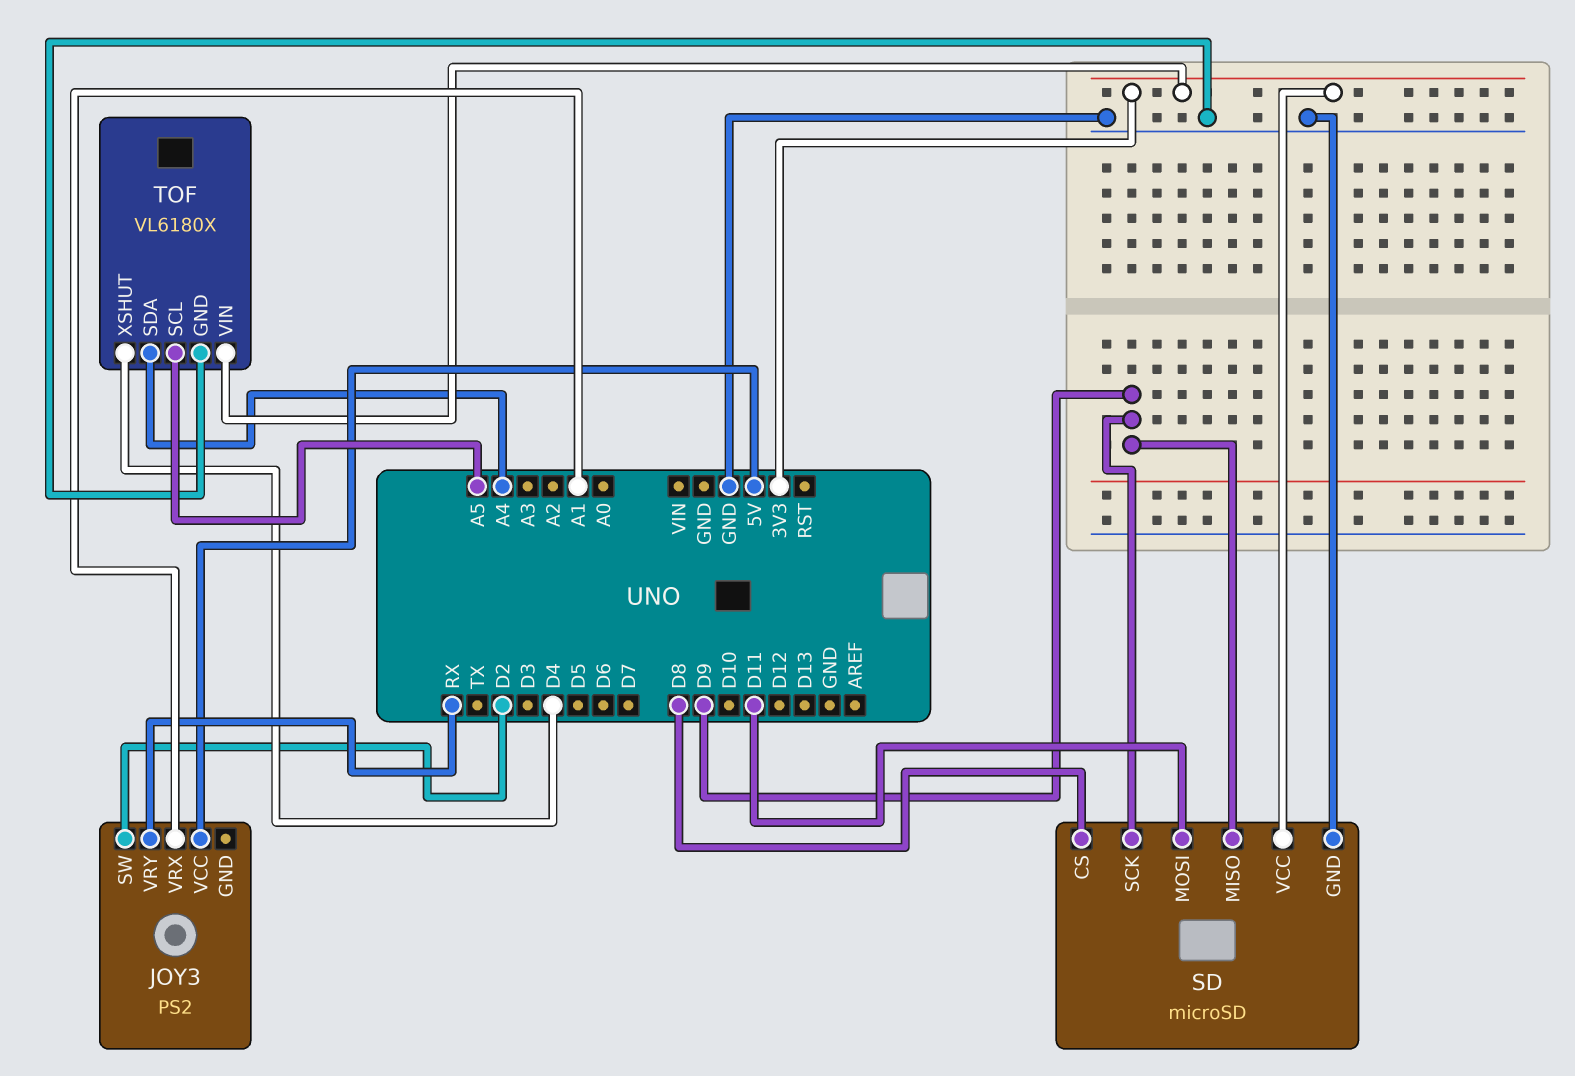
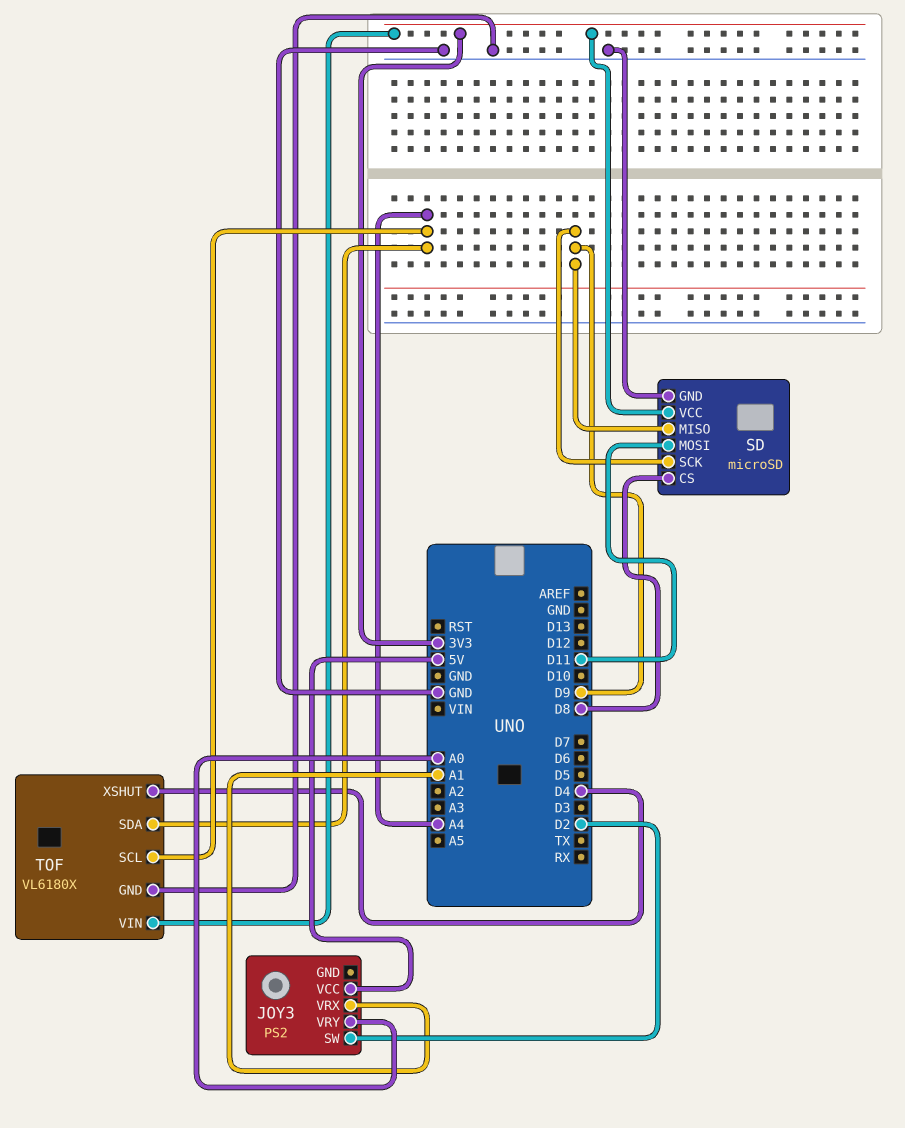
JOY3 pin VRY: RX -> A0
TOF pin SCL: A5 -> A4

